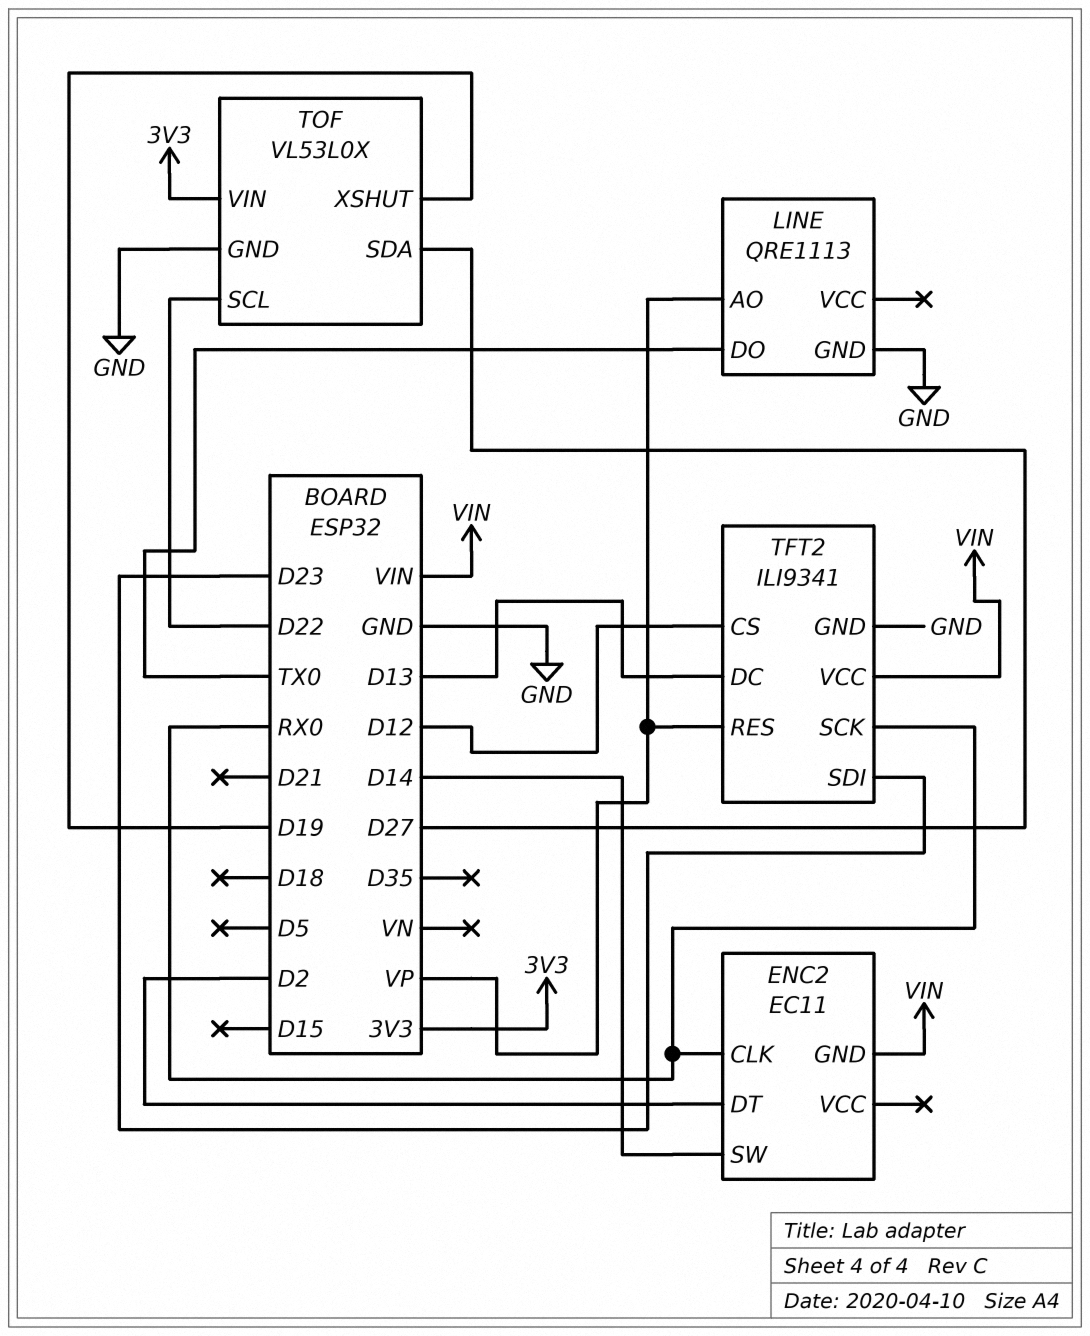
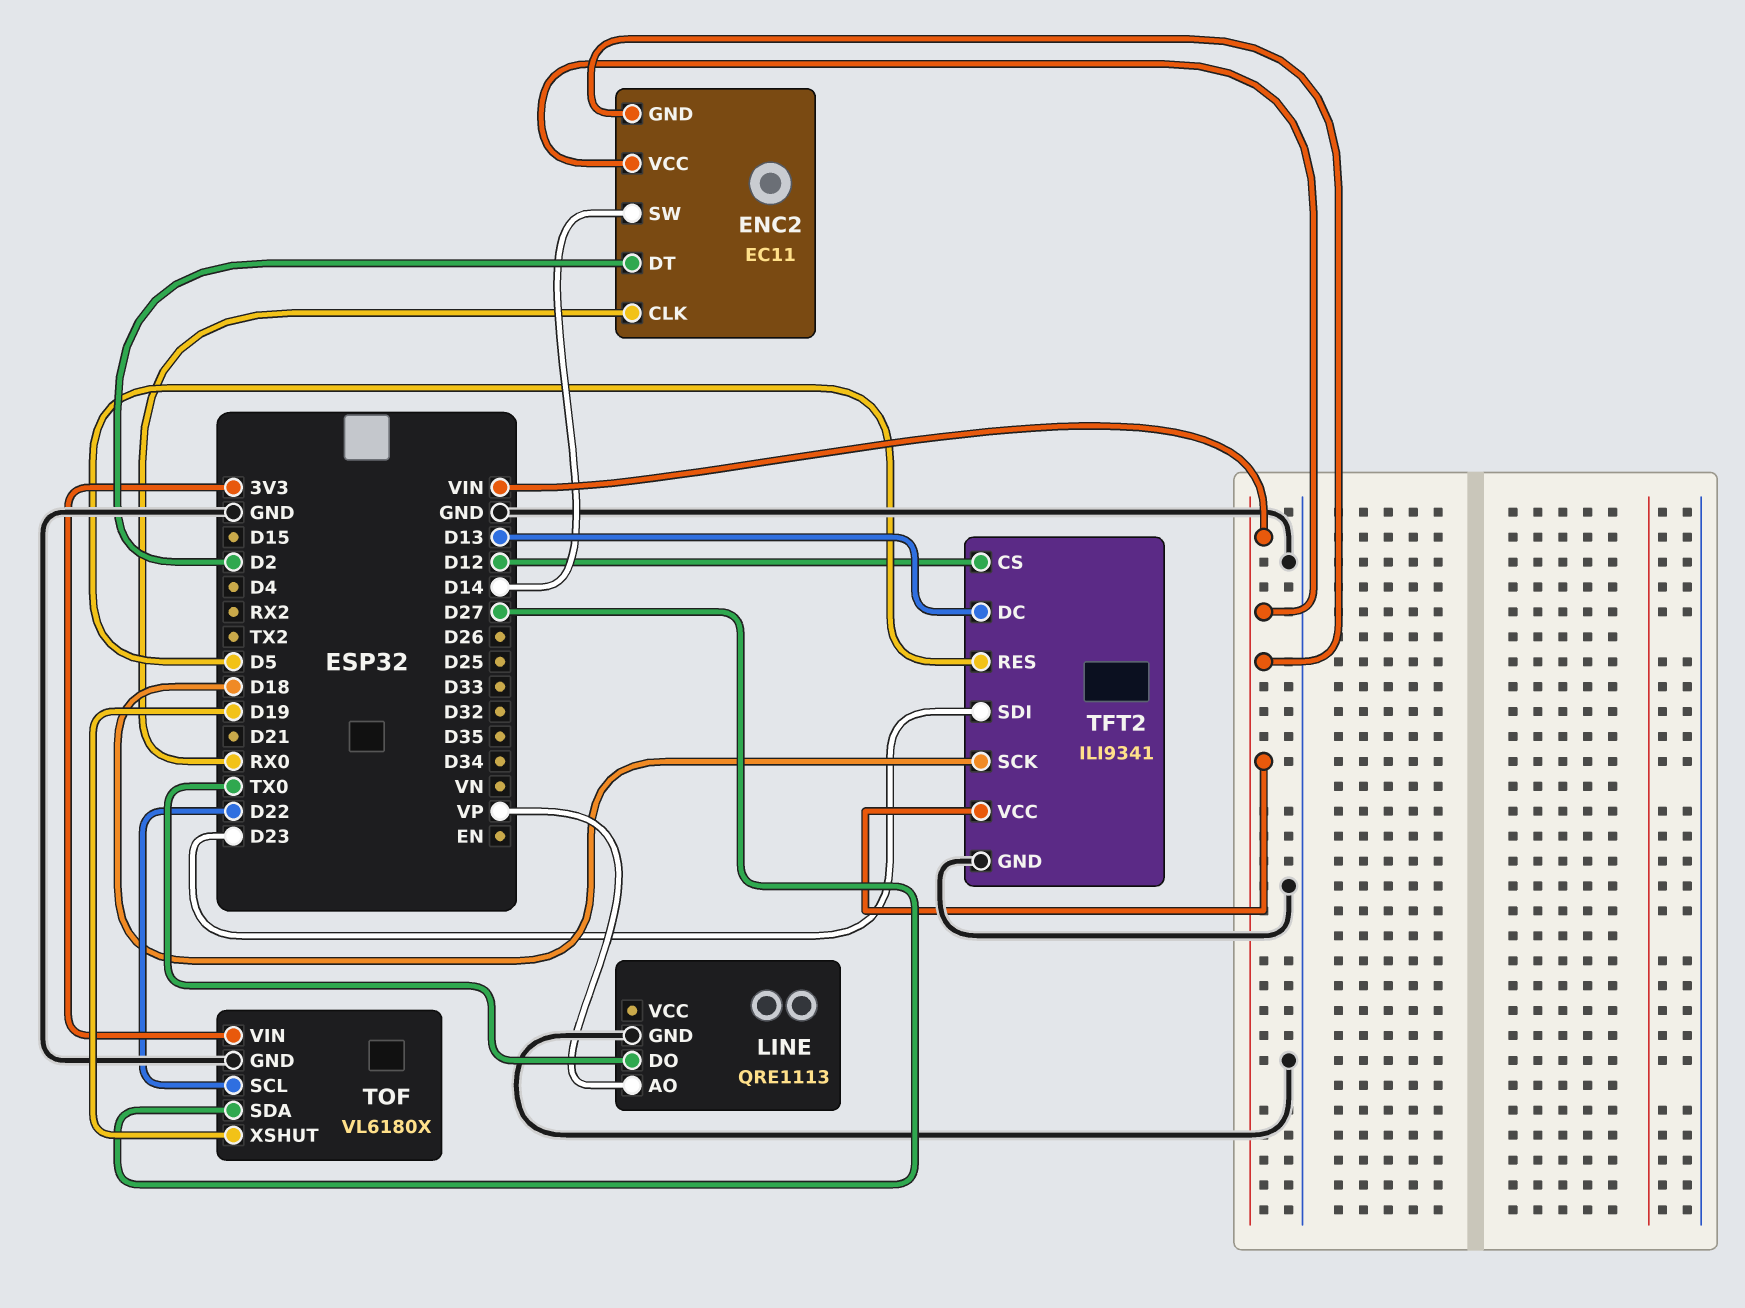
ENC2 pin VCC: none -> VIN
TFT2 pin RES: VP -> D5
TFT2 pin SCK: RX0 -> D18
TOF: VL53L0X -> VL6180X

